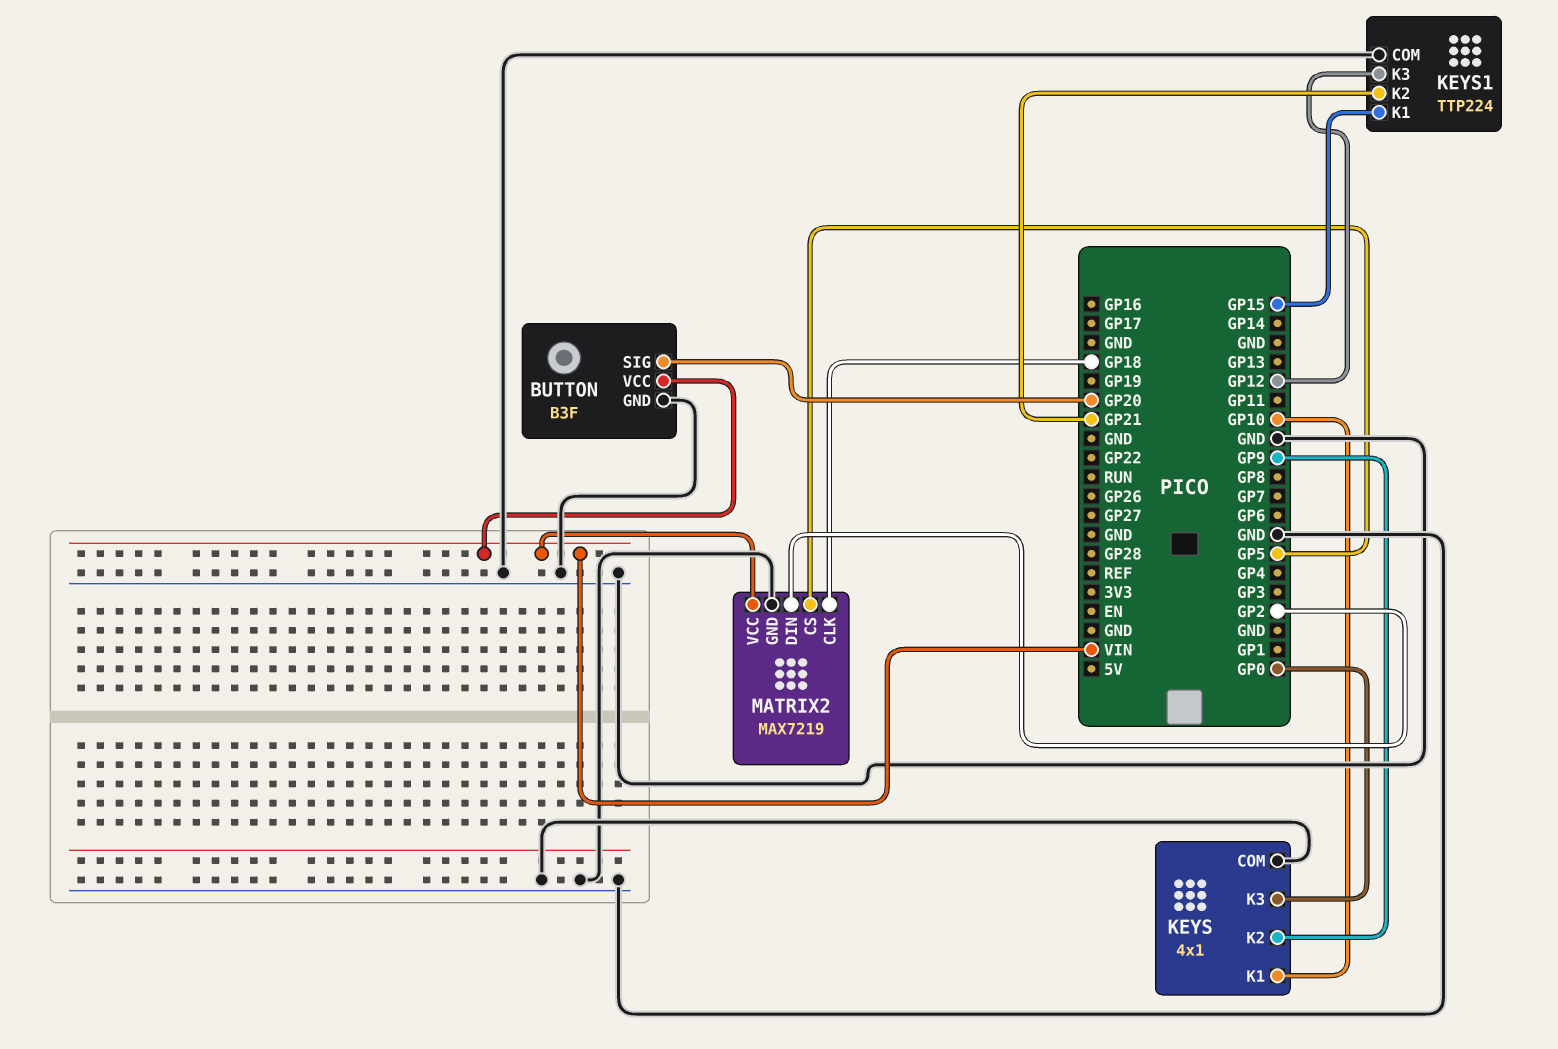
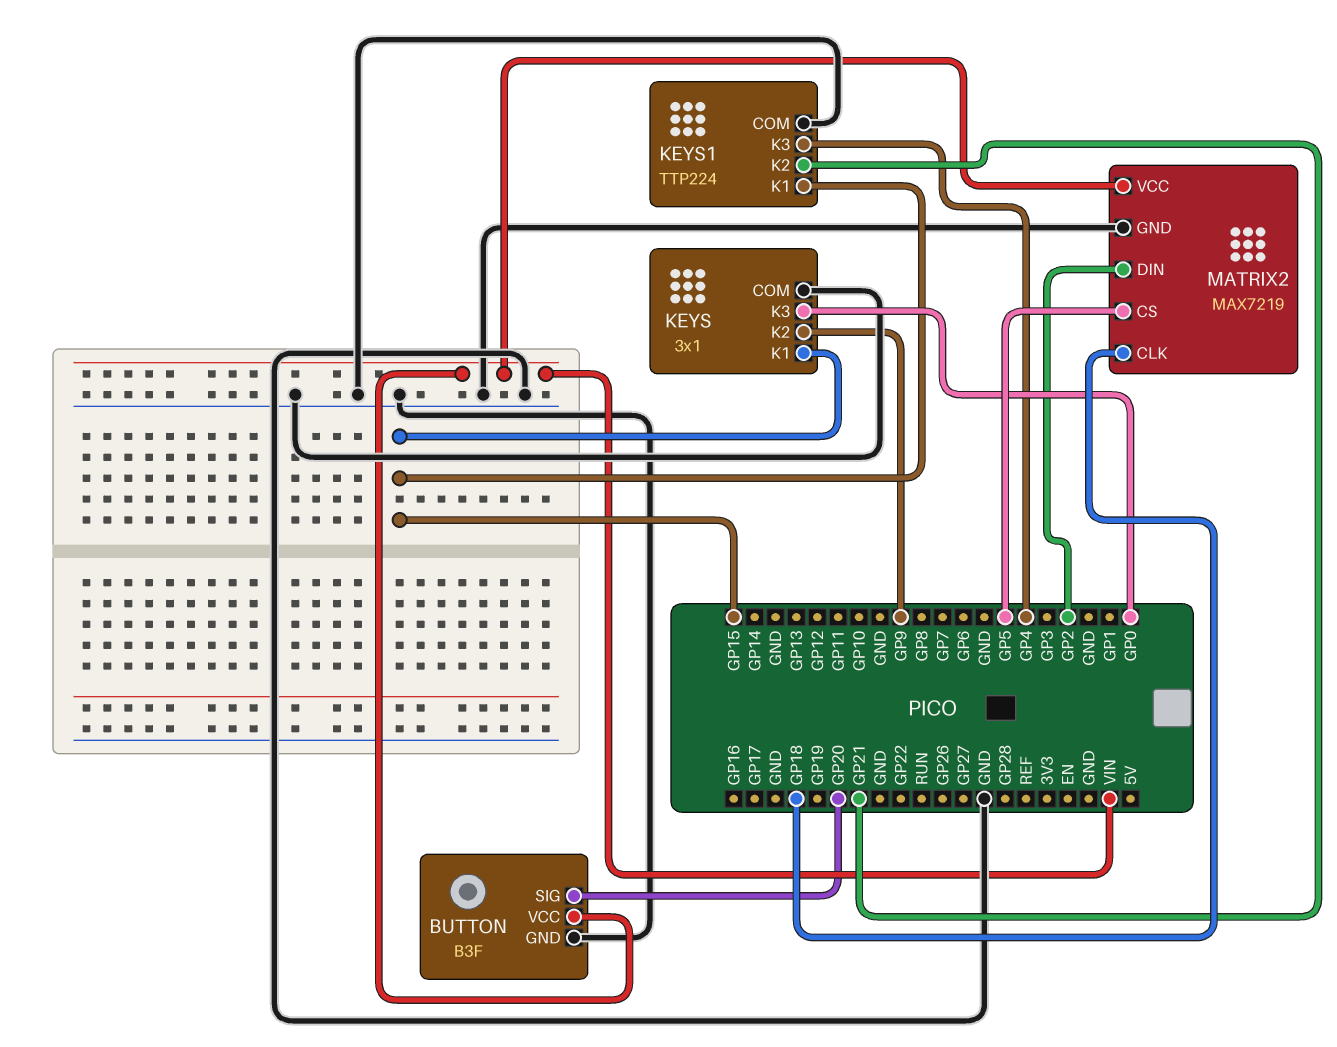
KEYS: 4x1 -> 3x1
KEYS pin K1: GP10 -> GP15
KEYS1 pin K3: GP12 -> GP4

